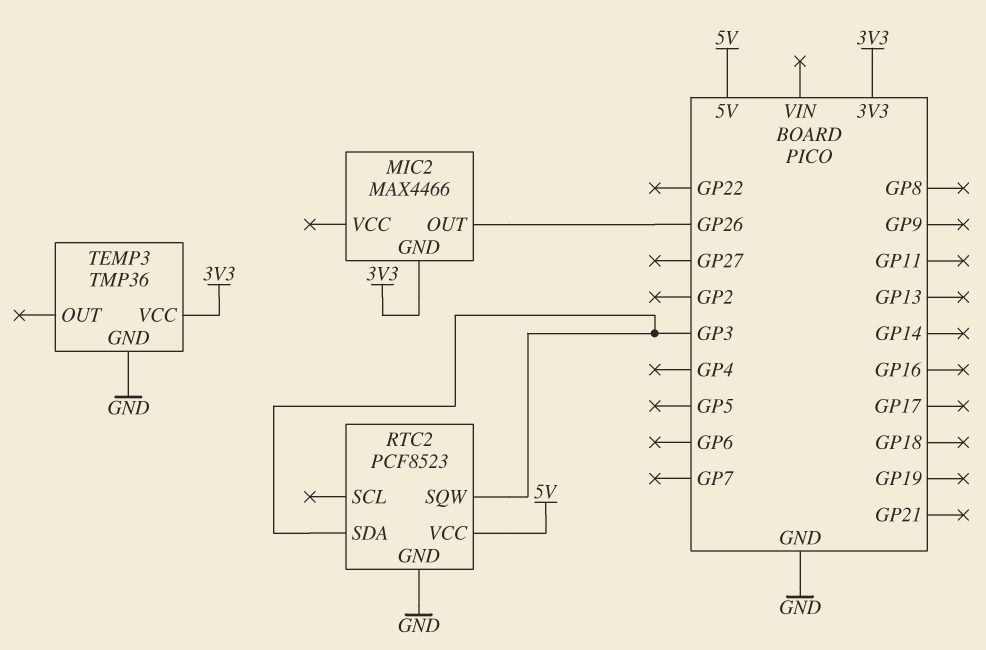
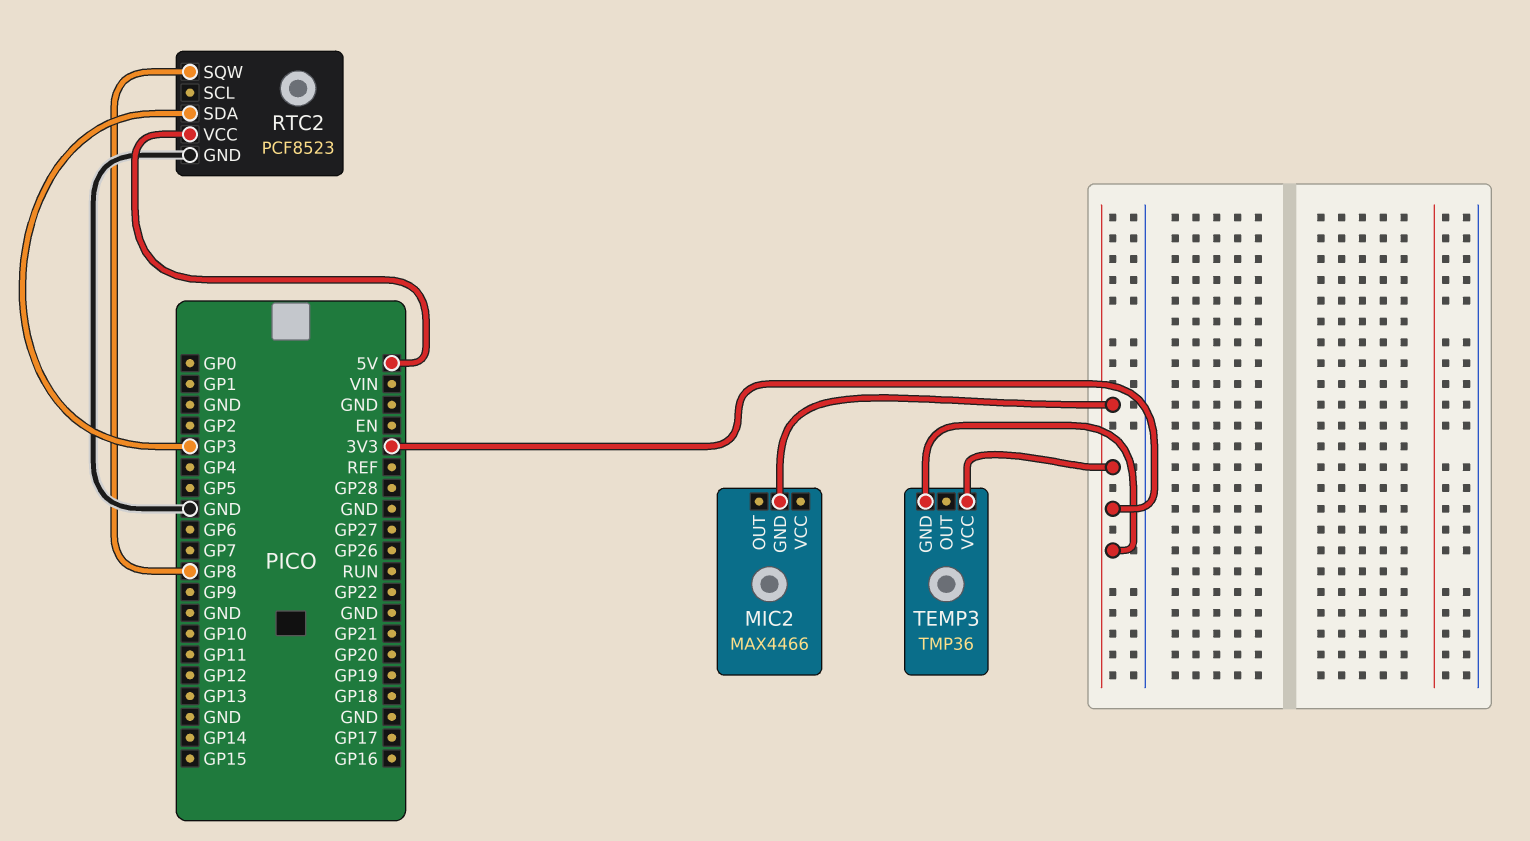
MIC2 pin OUT: GP26 -> none
RTC2 pin SQW: GP3 -> GP8
TEMP3 pin GND: GND -> 3V3

